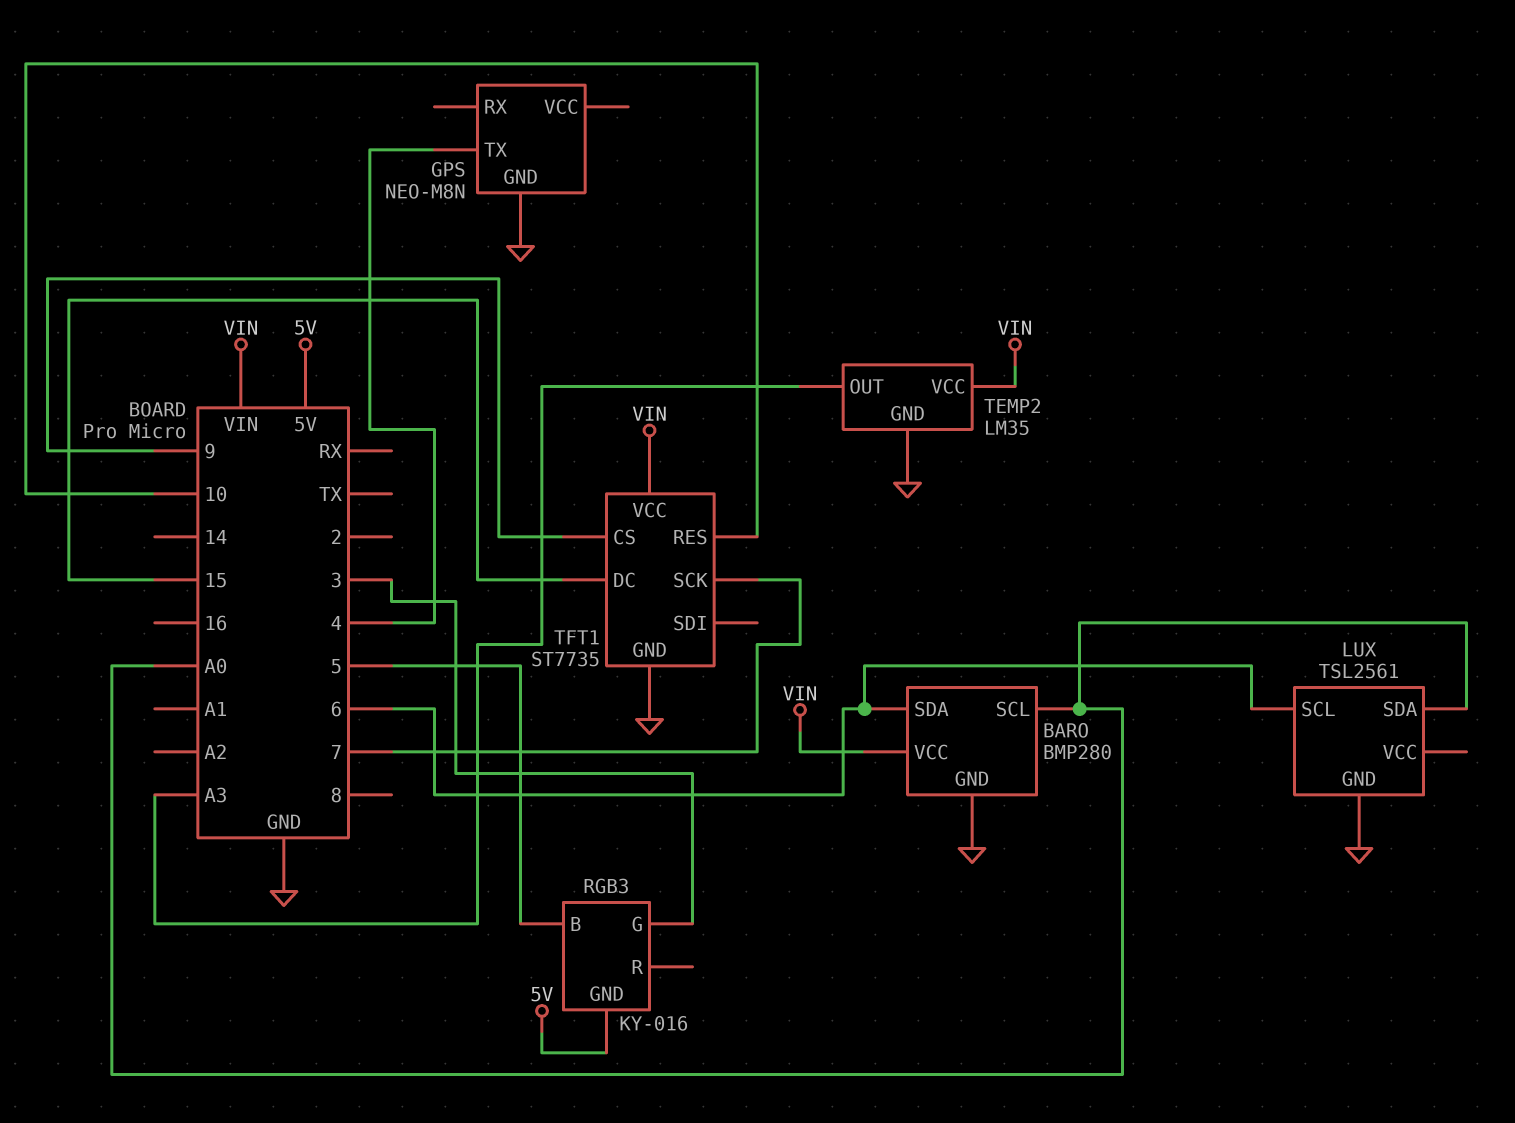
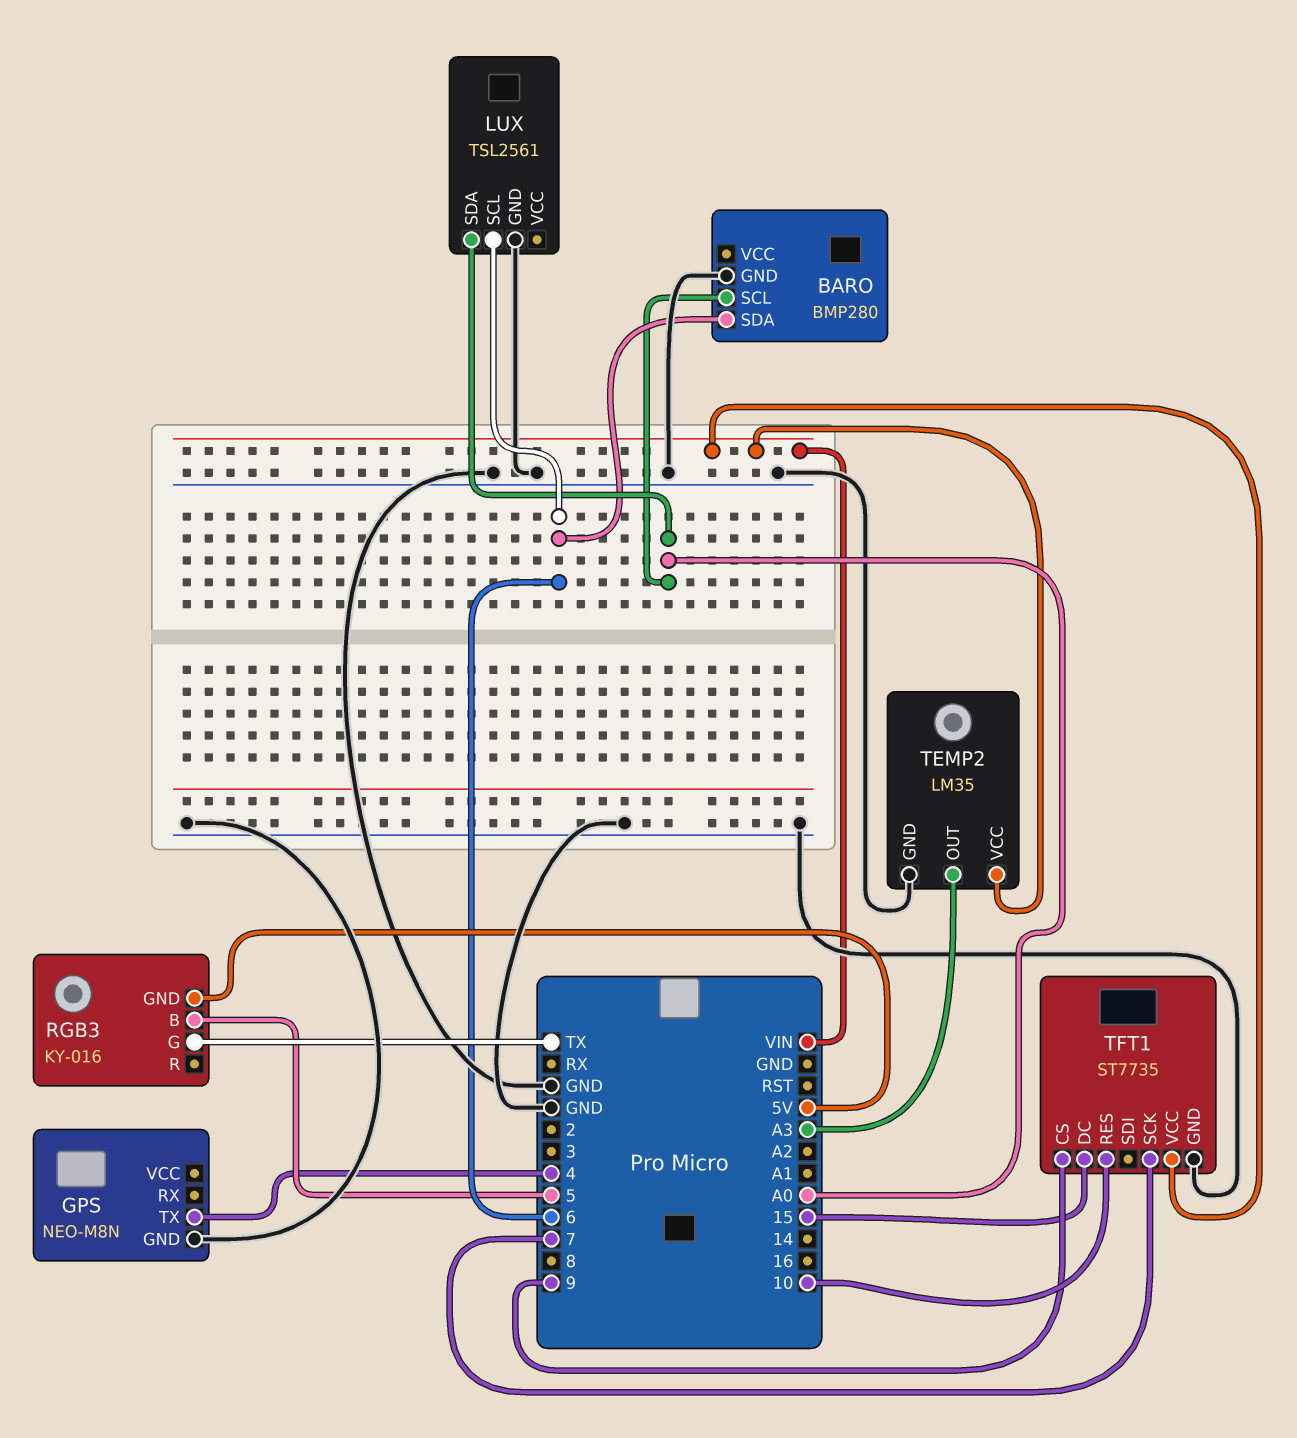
BARO pin VCC: VIN -> none
RGB3 pin G: 3 -> TX

